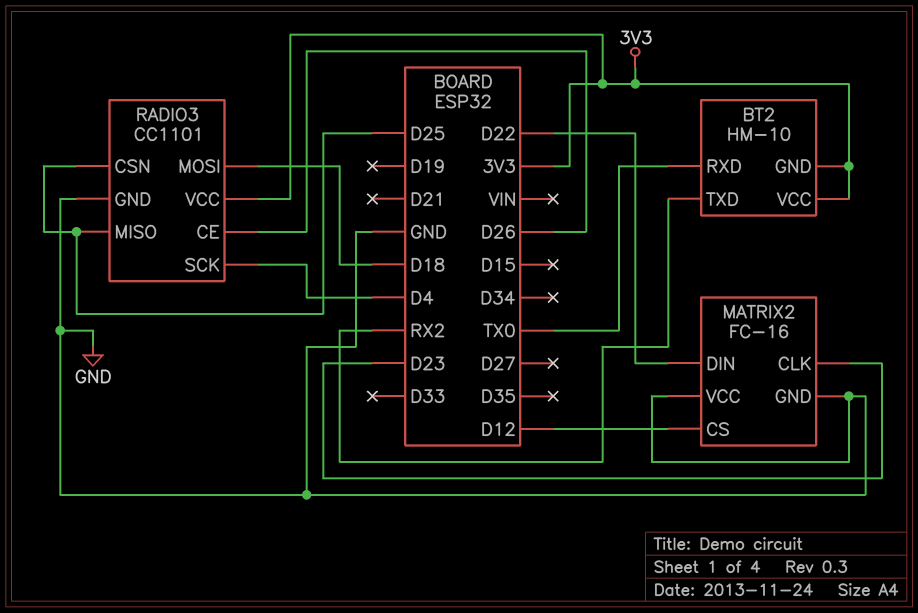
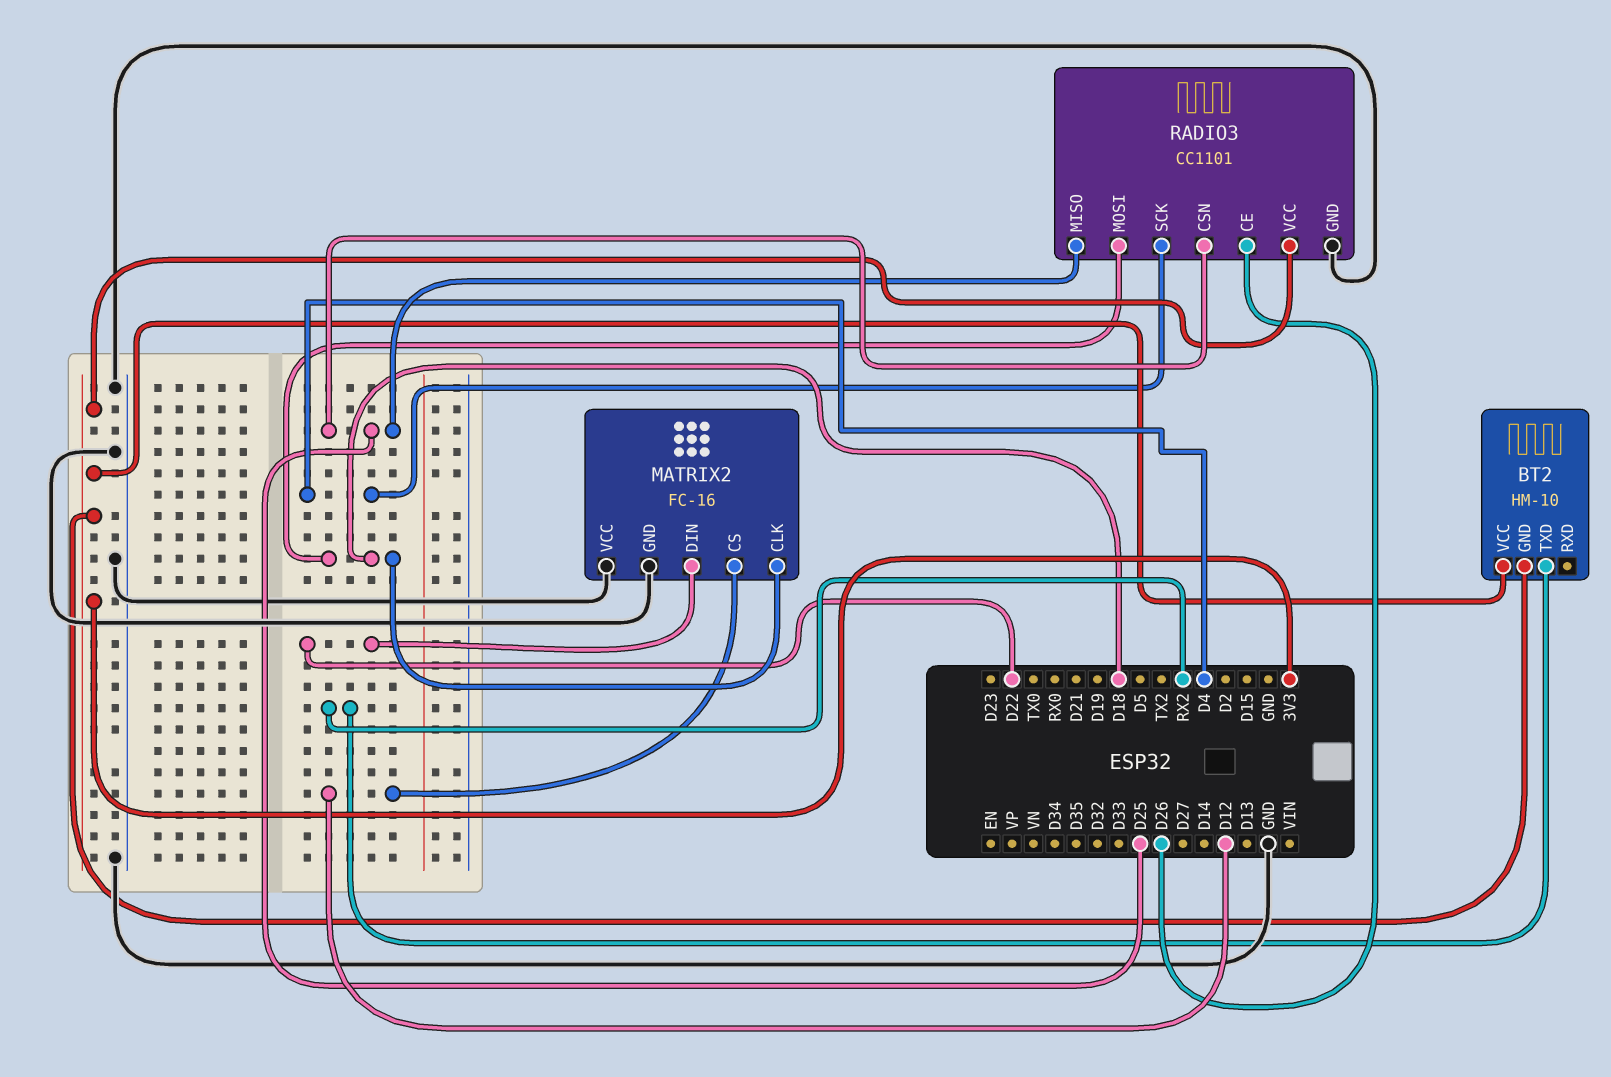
BT2 pin RXD: TX0 -> none
MATRIX2 pin CLK: D23 -> D18

